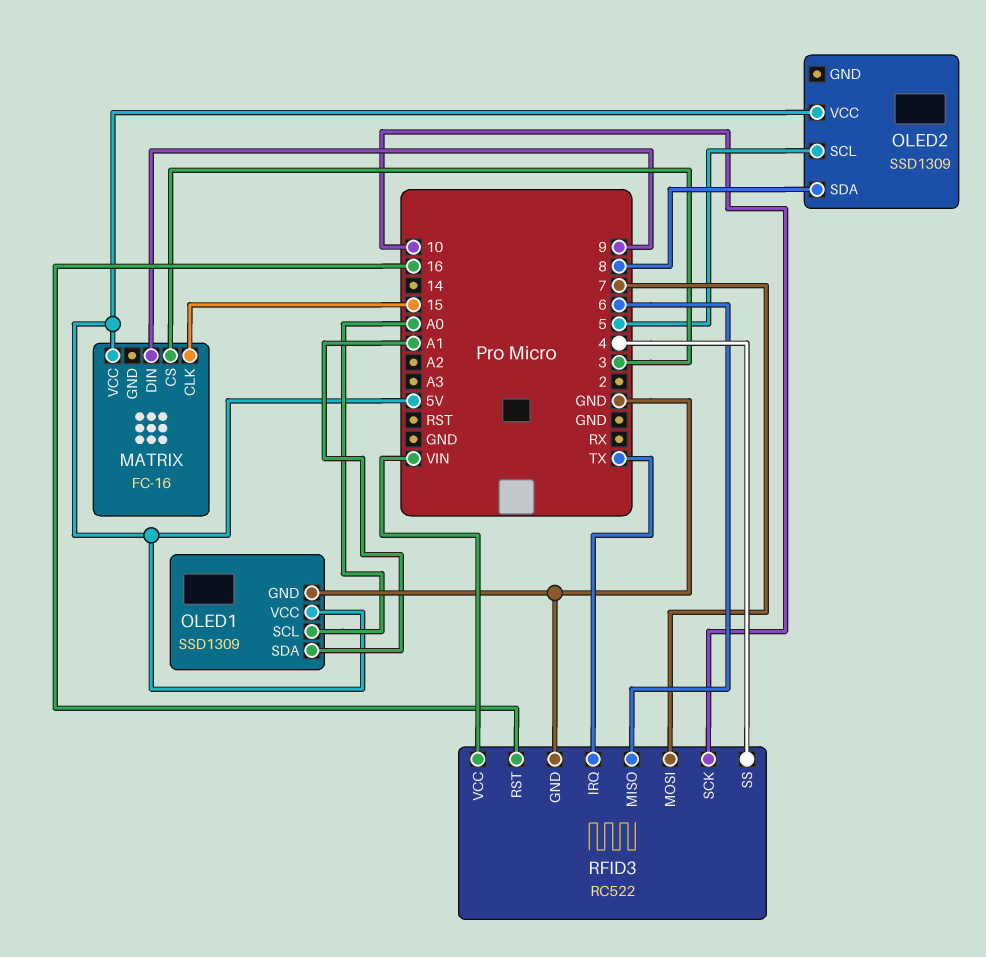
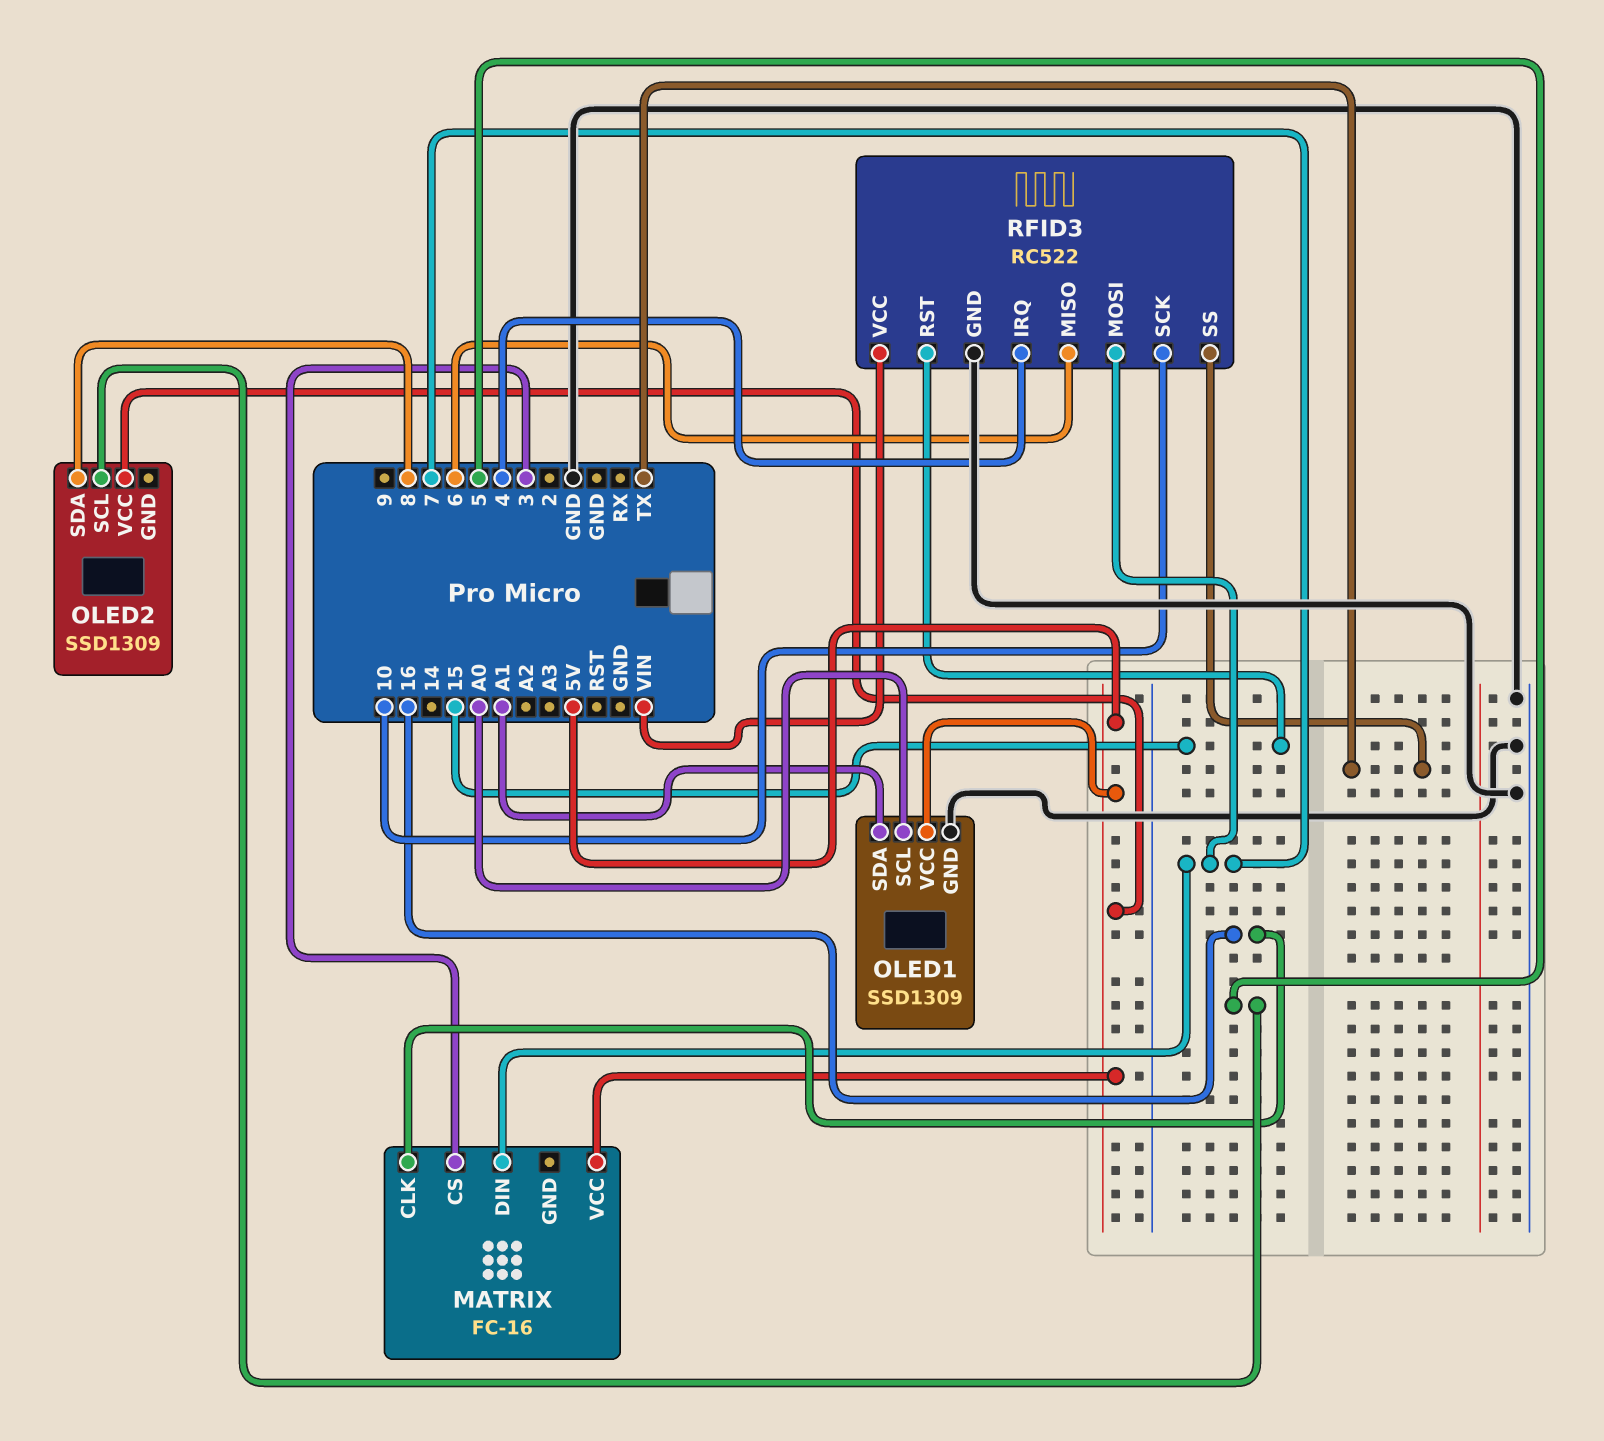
MATRIX pin CLK: 15 -> 16
MATRIX pin DIN: 9 -> 7
RFID3 pin IRQ: TX -> 4
RFID3 pin RST: 16 -> 15
RFID3 pin SS: 4 -> TX

